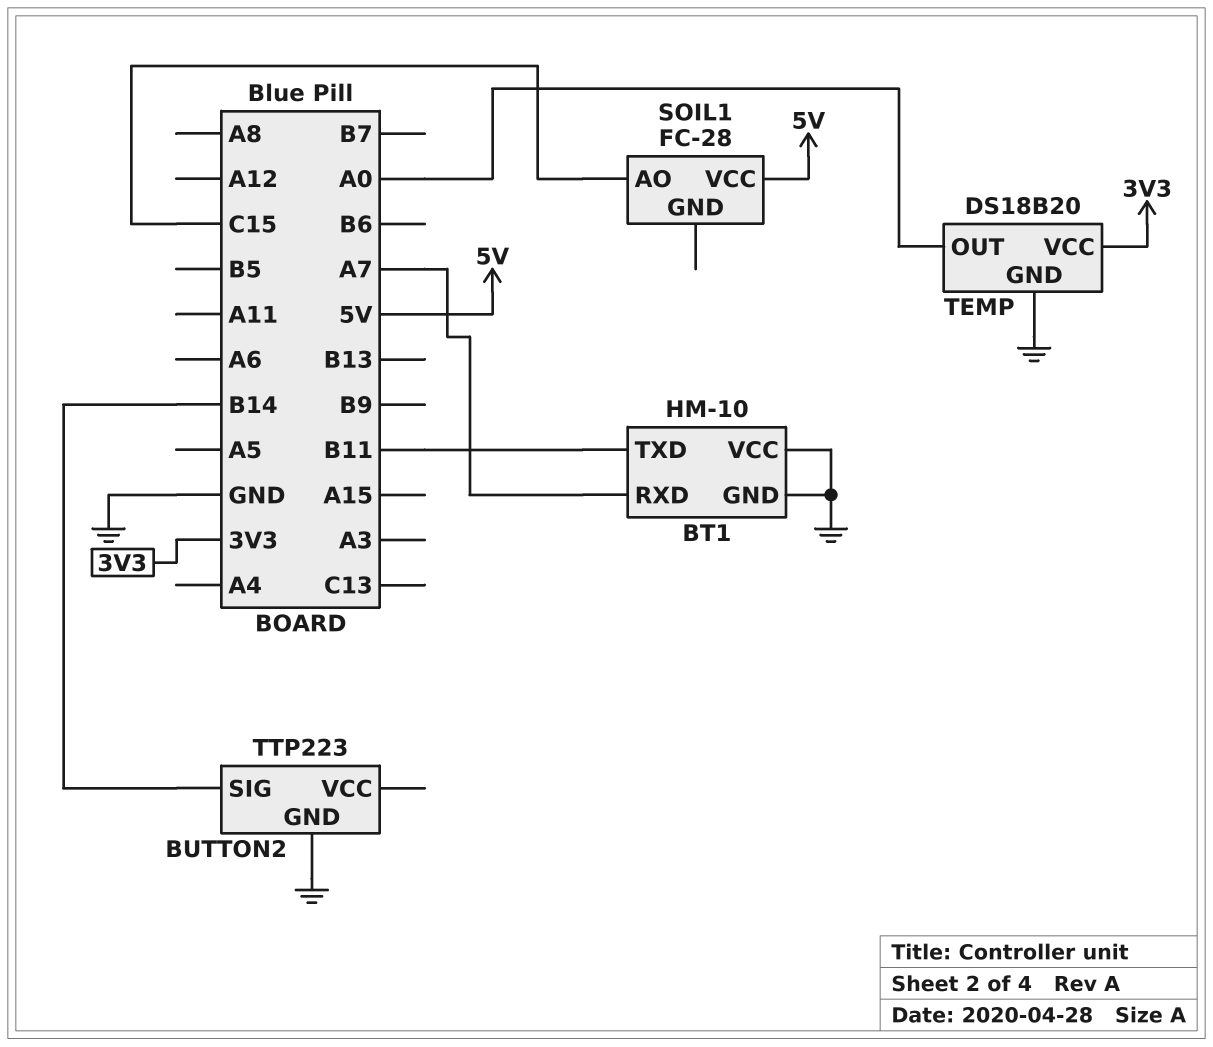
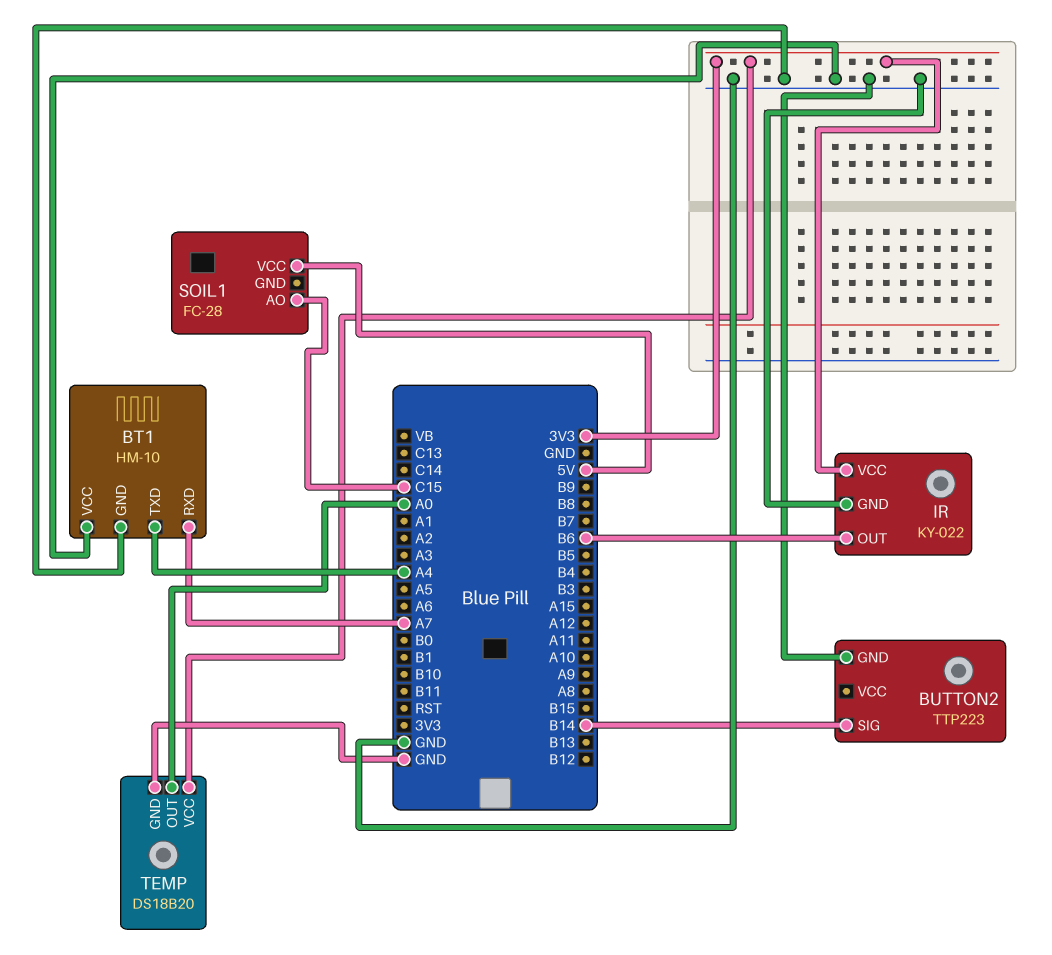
BT1 pin TXD: B11 -> A4
IR: none -> KY-022
IR pin GND: none -> GND
IR pin OUT: none -> B6
IR pin VCC: none -> 3V3

